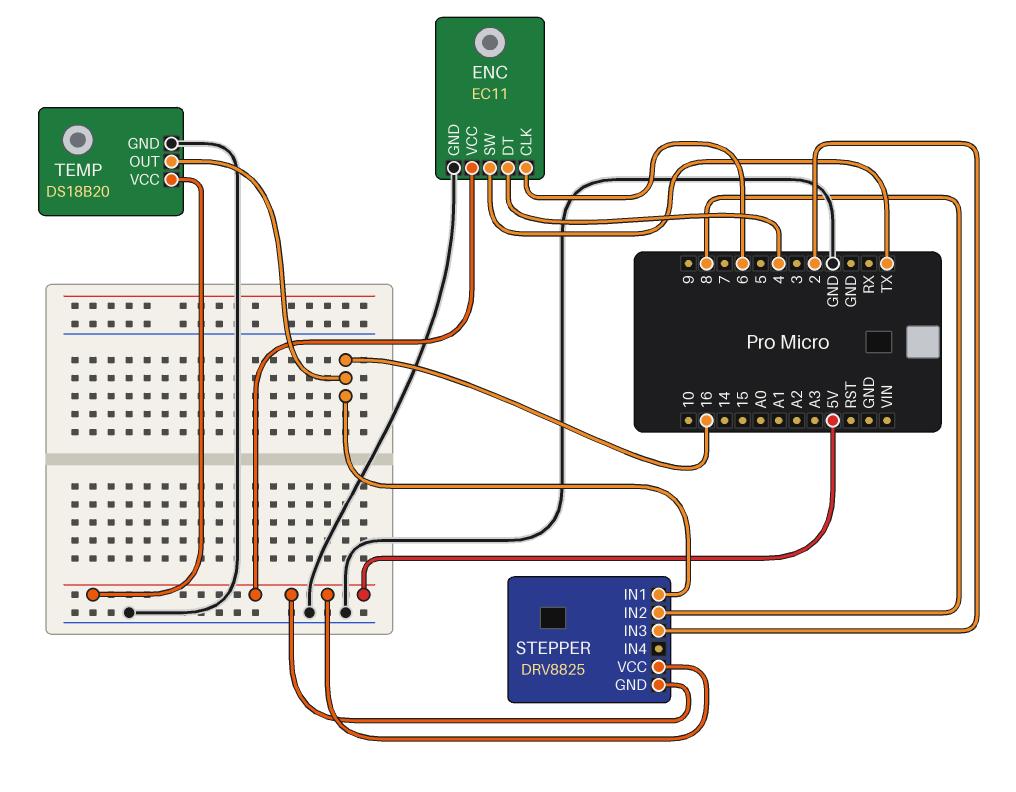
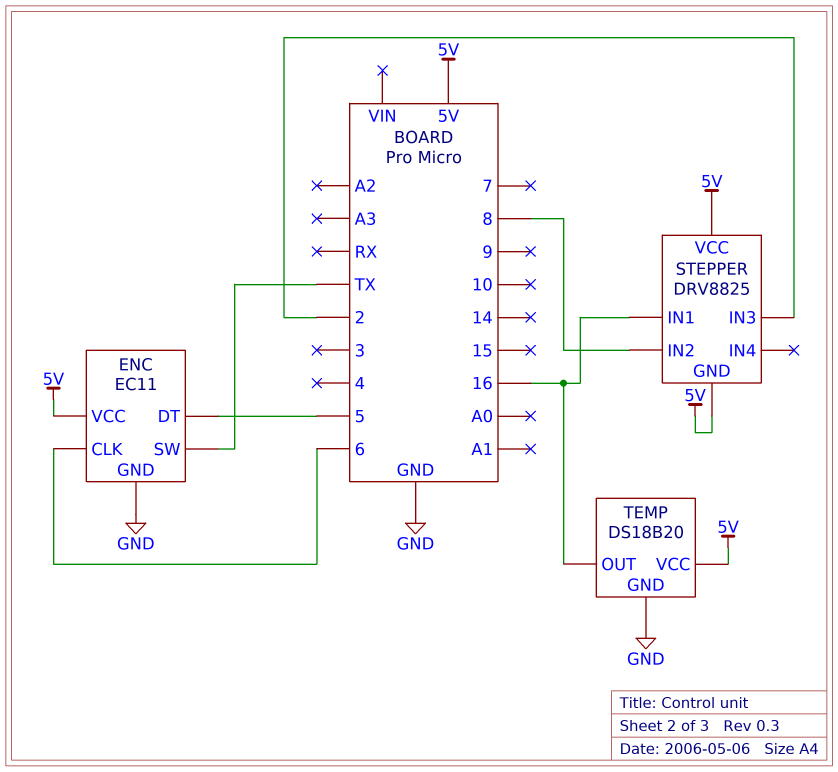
ENC pin DT: 4 -> 5

